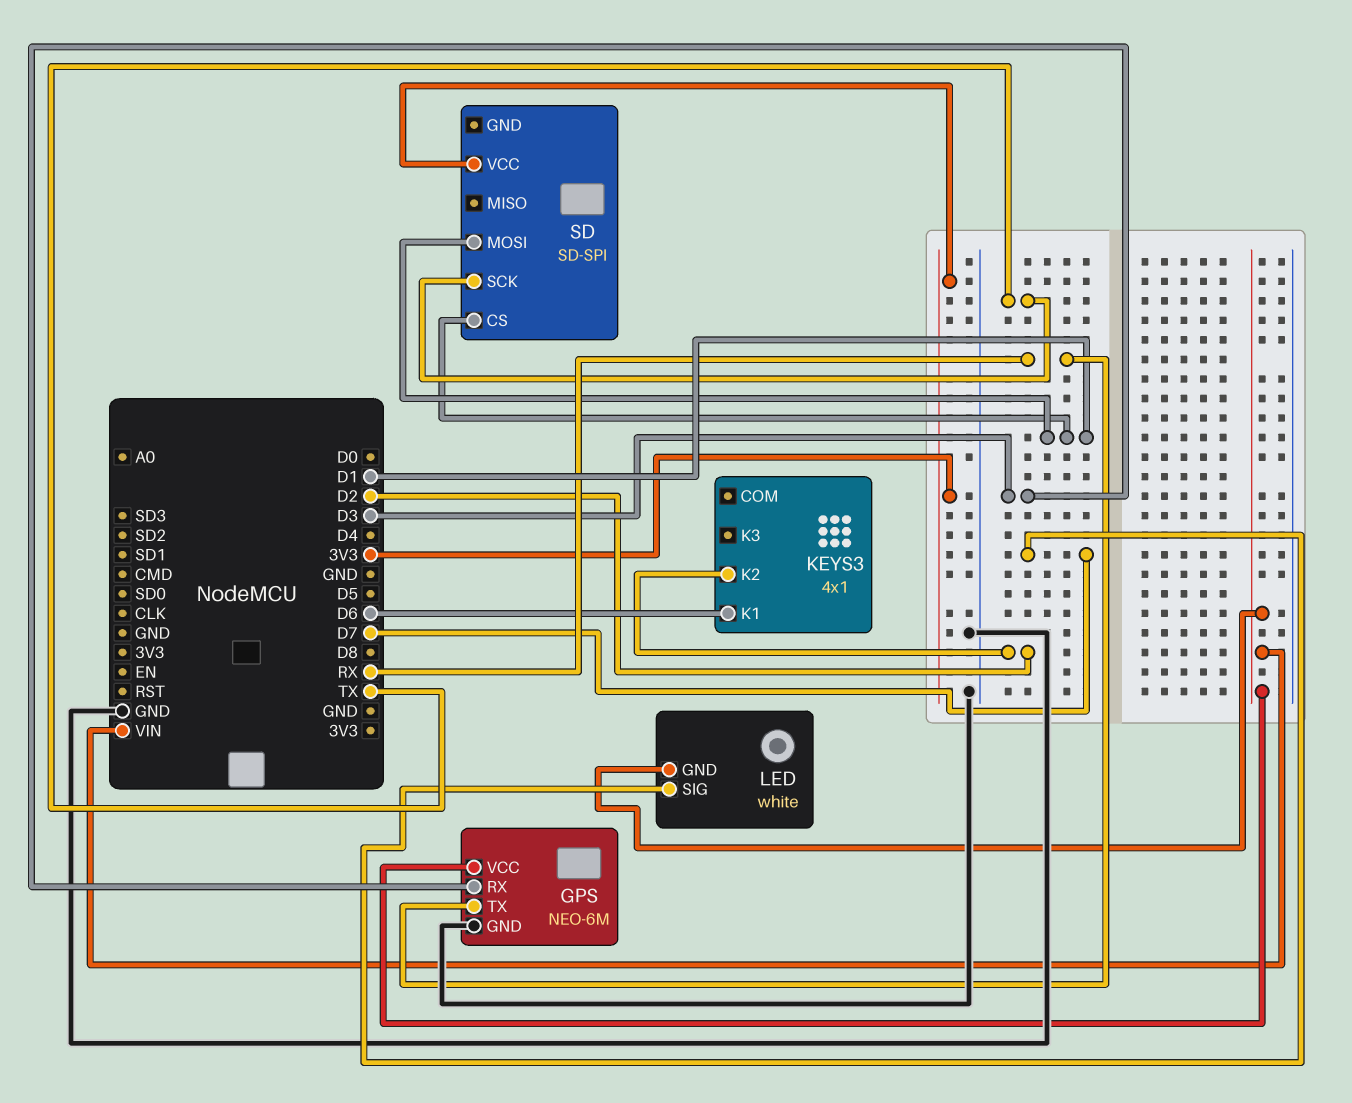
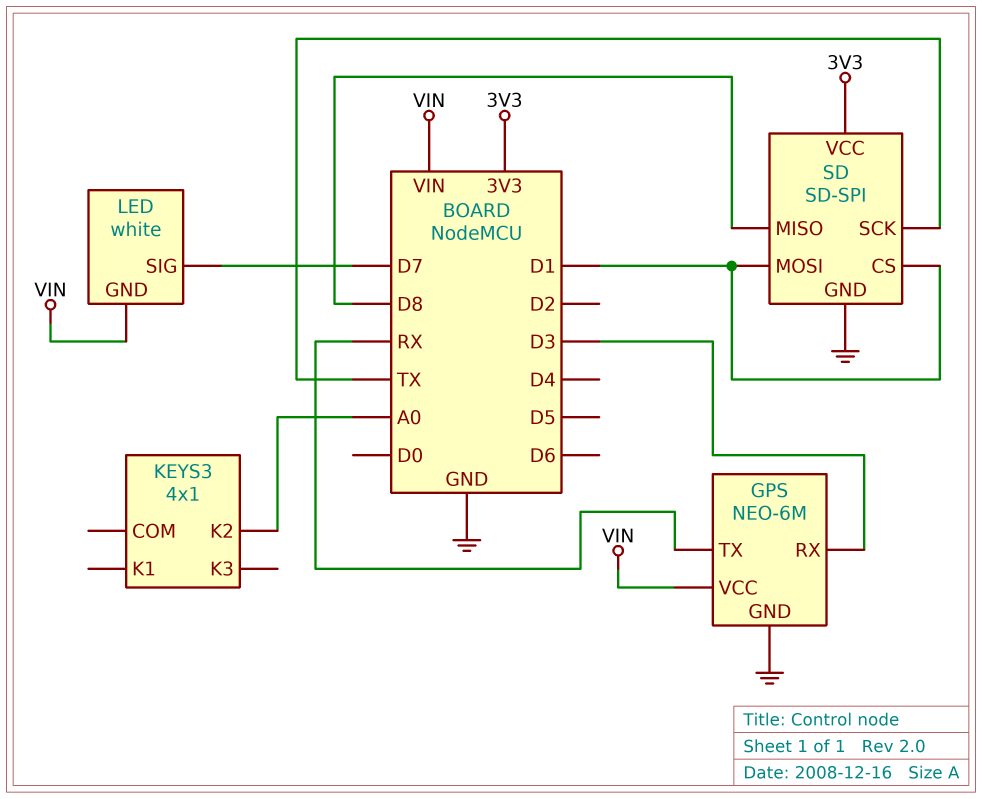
KEYS3 pin K1: D6 -> none
KEYS3 pin K2: D2 -> A0
SD pin GND: none -> GND
SD pin MISO: none -> D8

